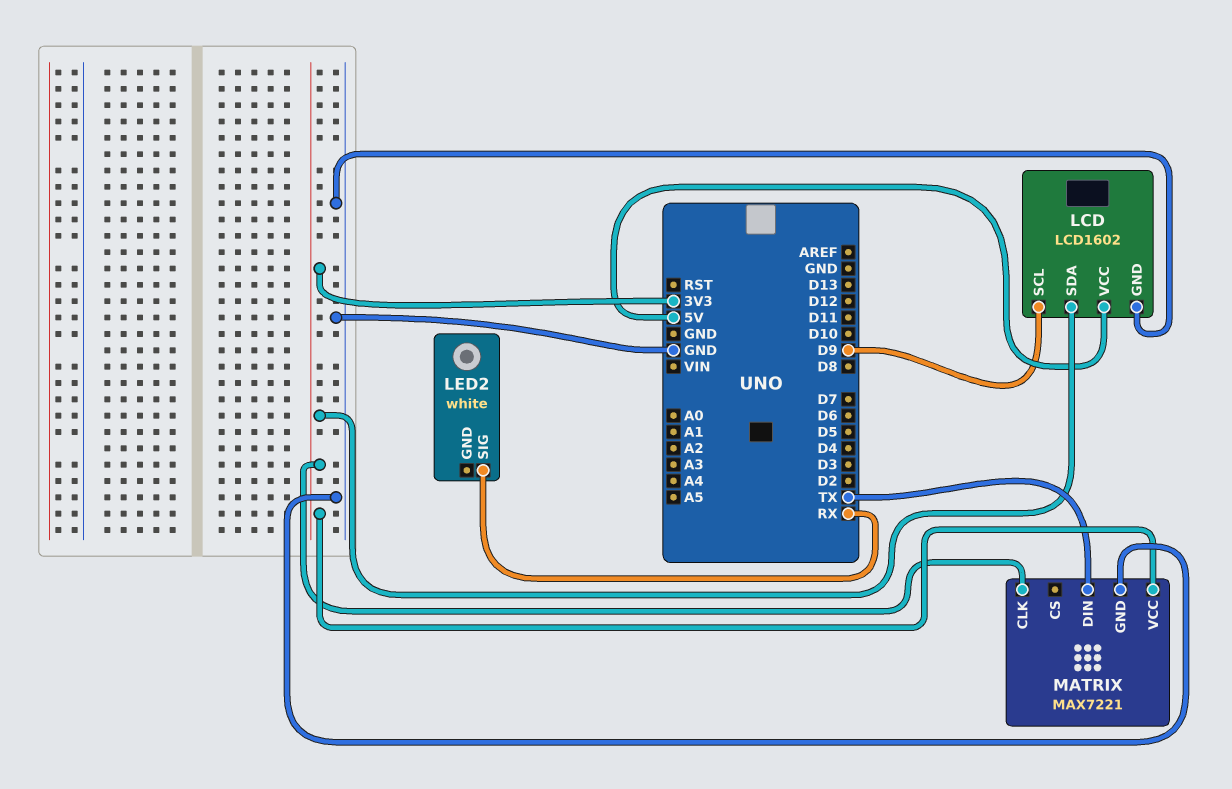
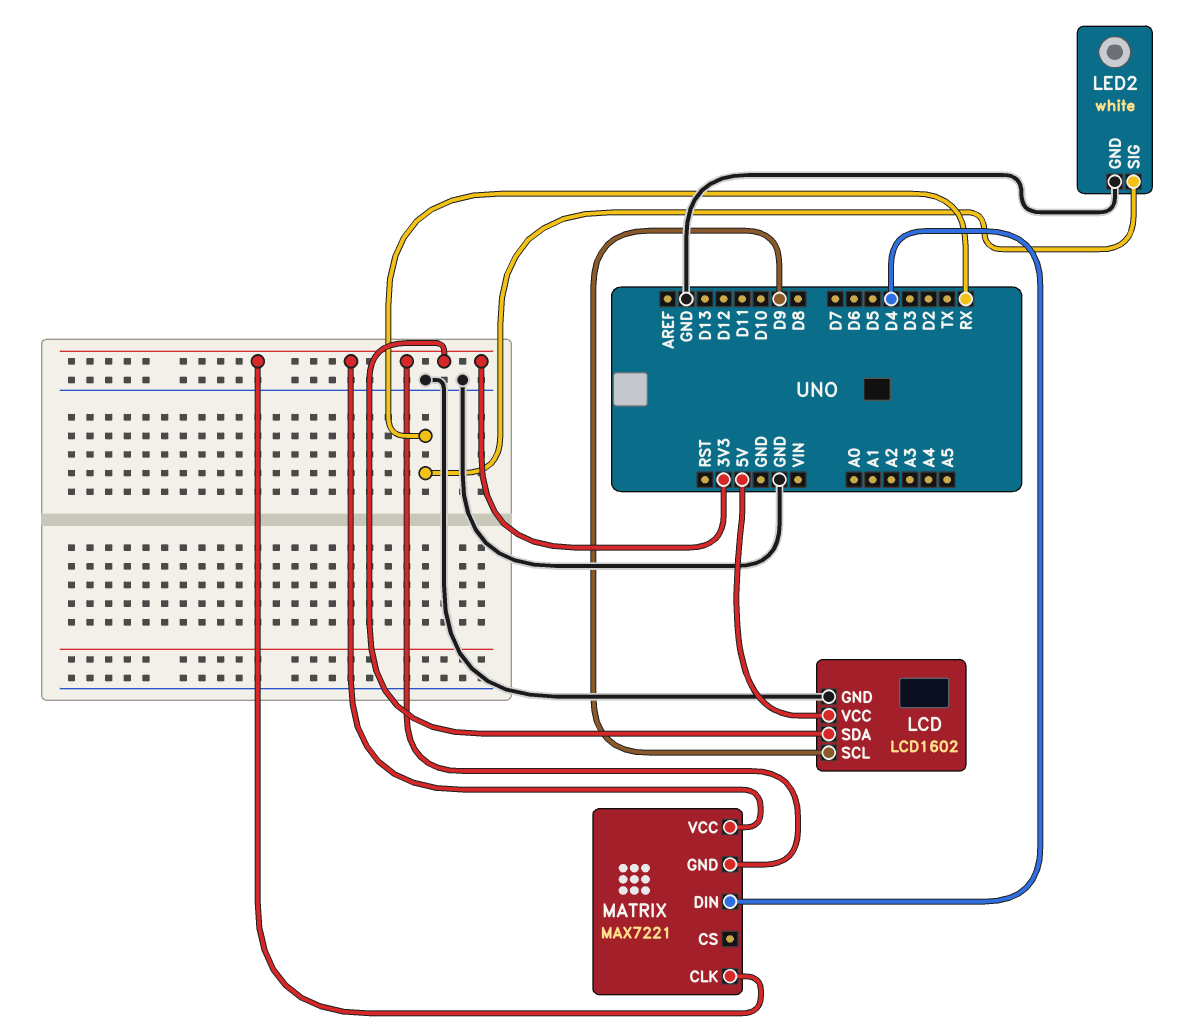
LED2 pin GND: none -> GND
MATRIX pin DIN: TX -> D4
MATRIX pin GND: GND -> 3V3

